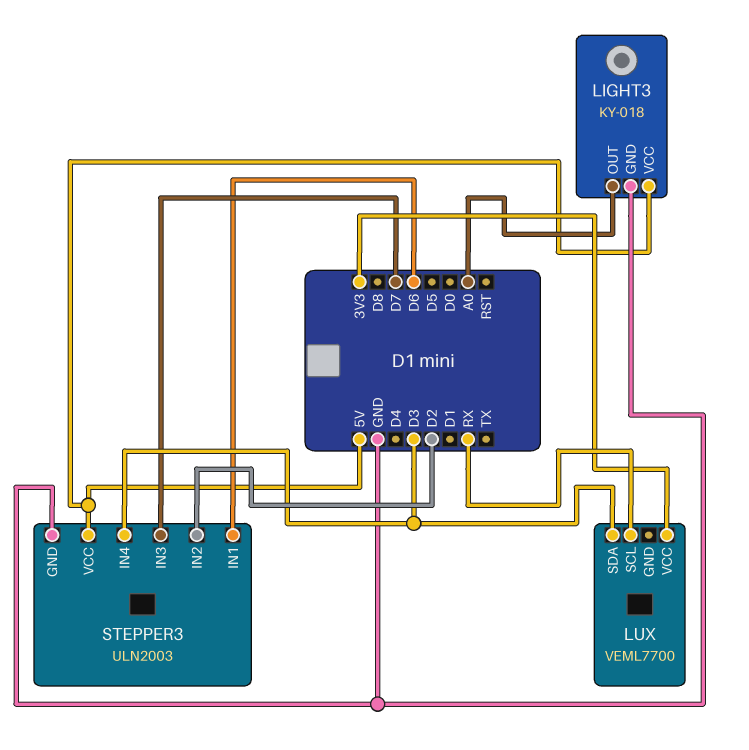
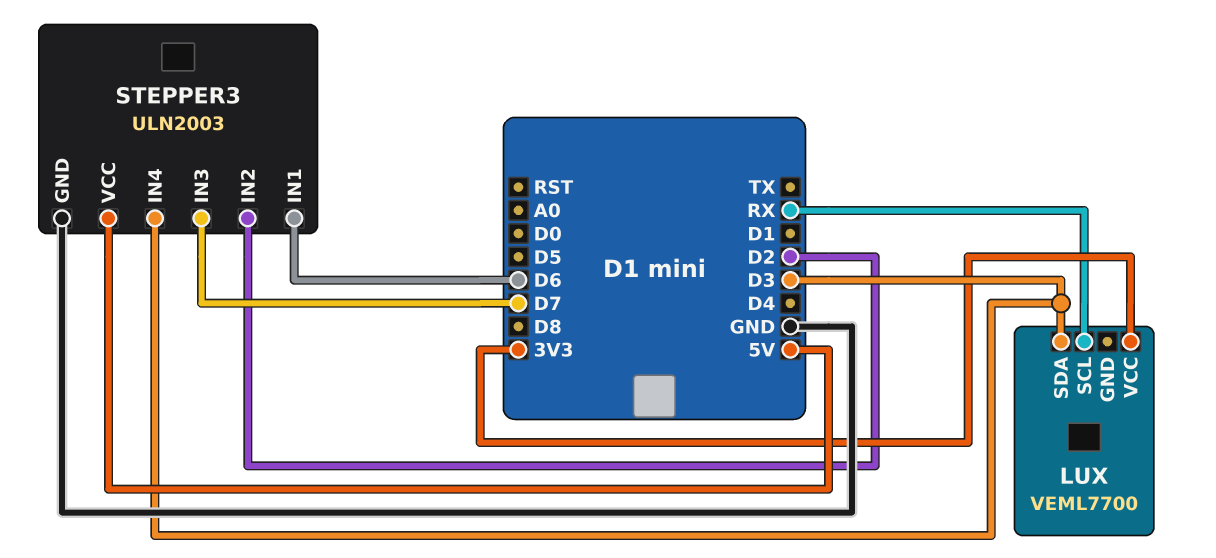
LIGHT3: KY-018 -> none
LIGHT3 pin GND: GND -> none
LIGHT3 pin OUT: A0 -> none
LIGHT3 pin VCC: 5V -> none

